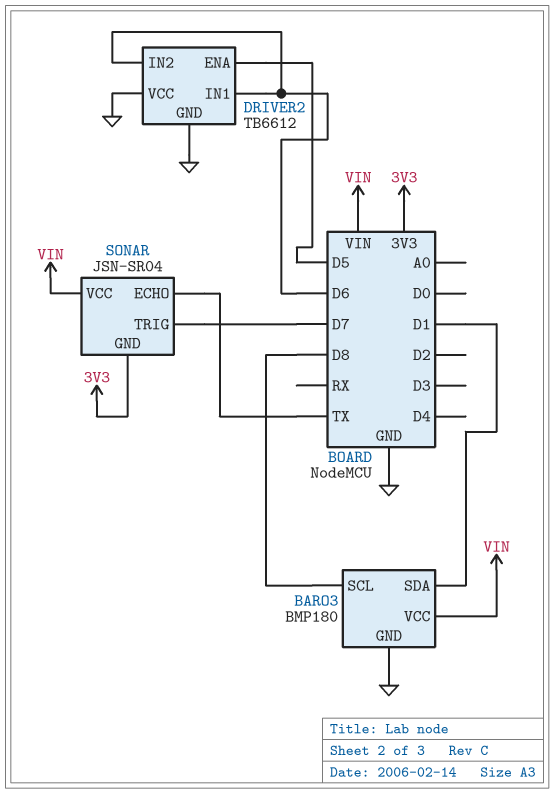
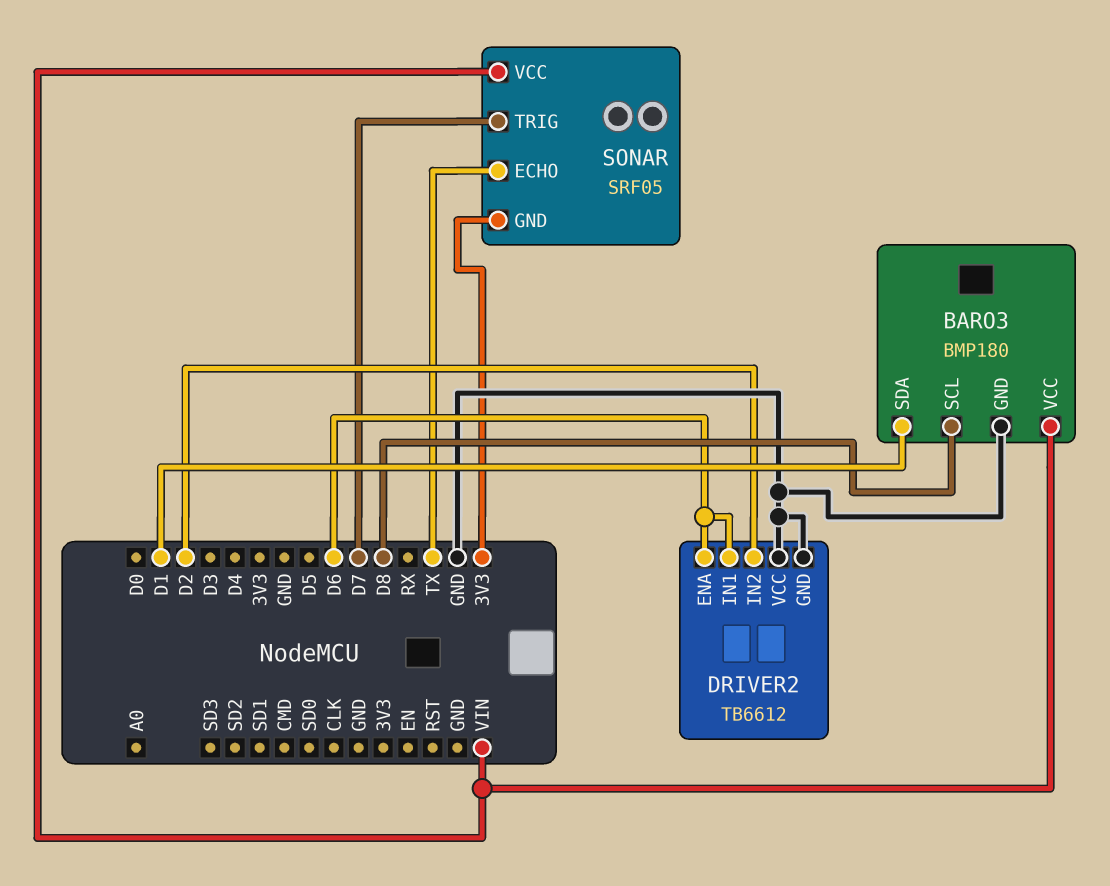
DRIVER2 pin ENA: D5 -> D6
DRIVER2 pin IN2: D6 -> D2
SONAR: JSN-SR04 -> SRF05

